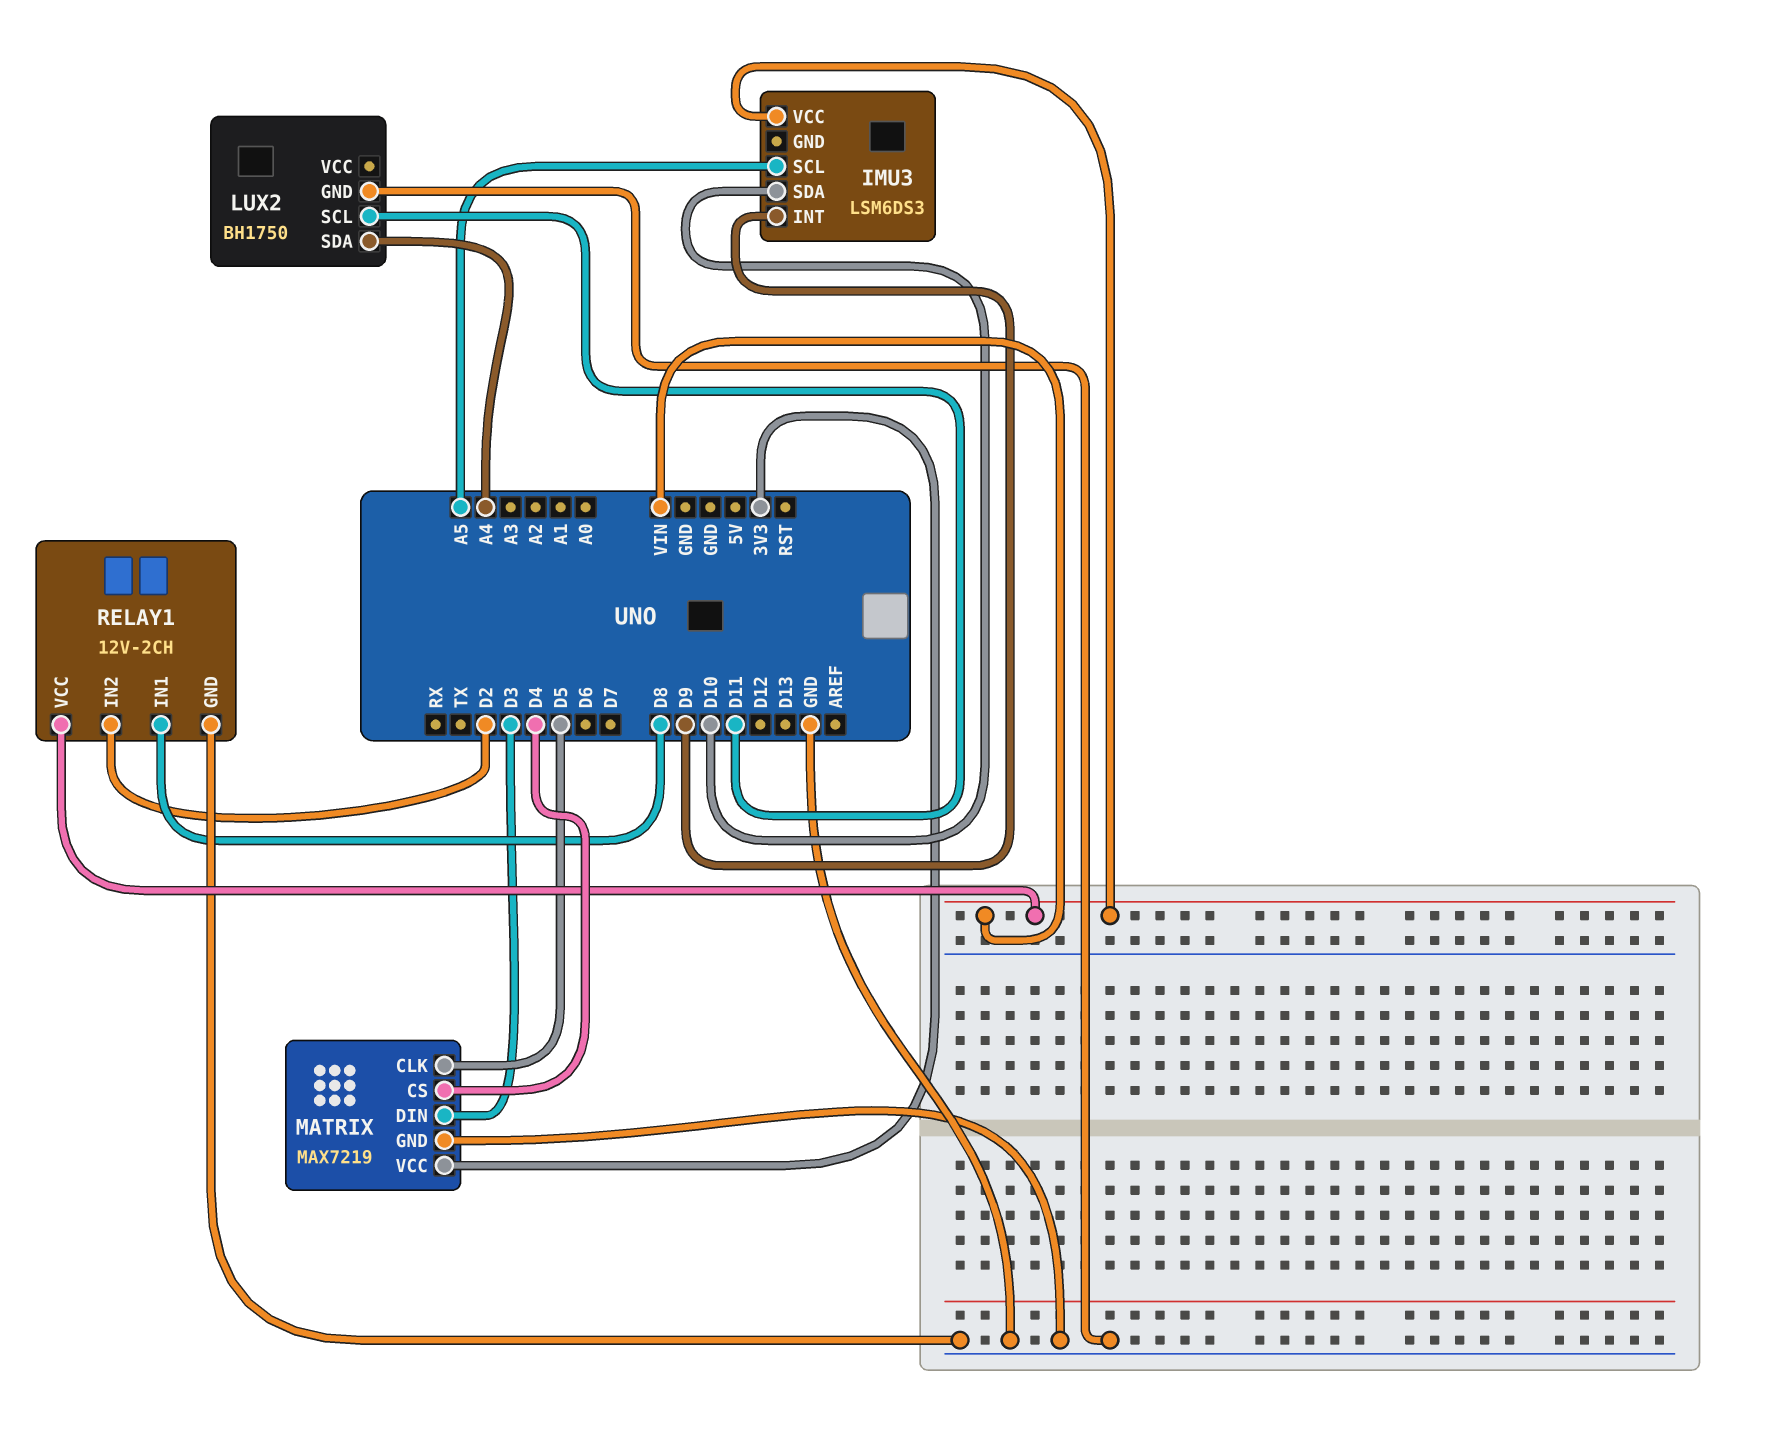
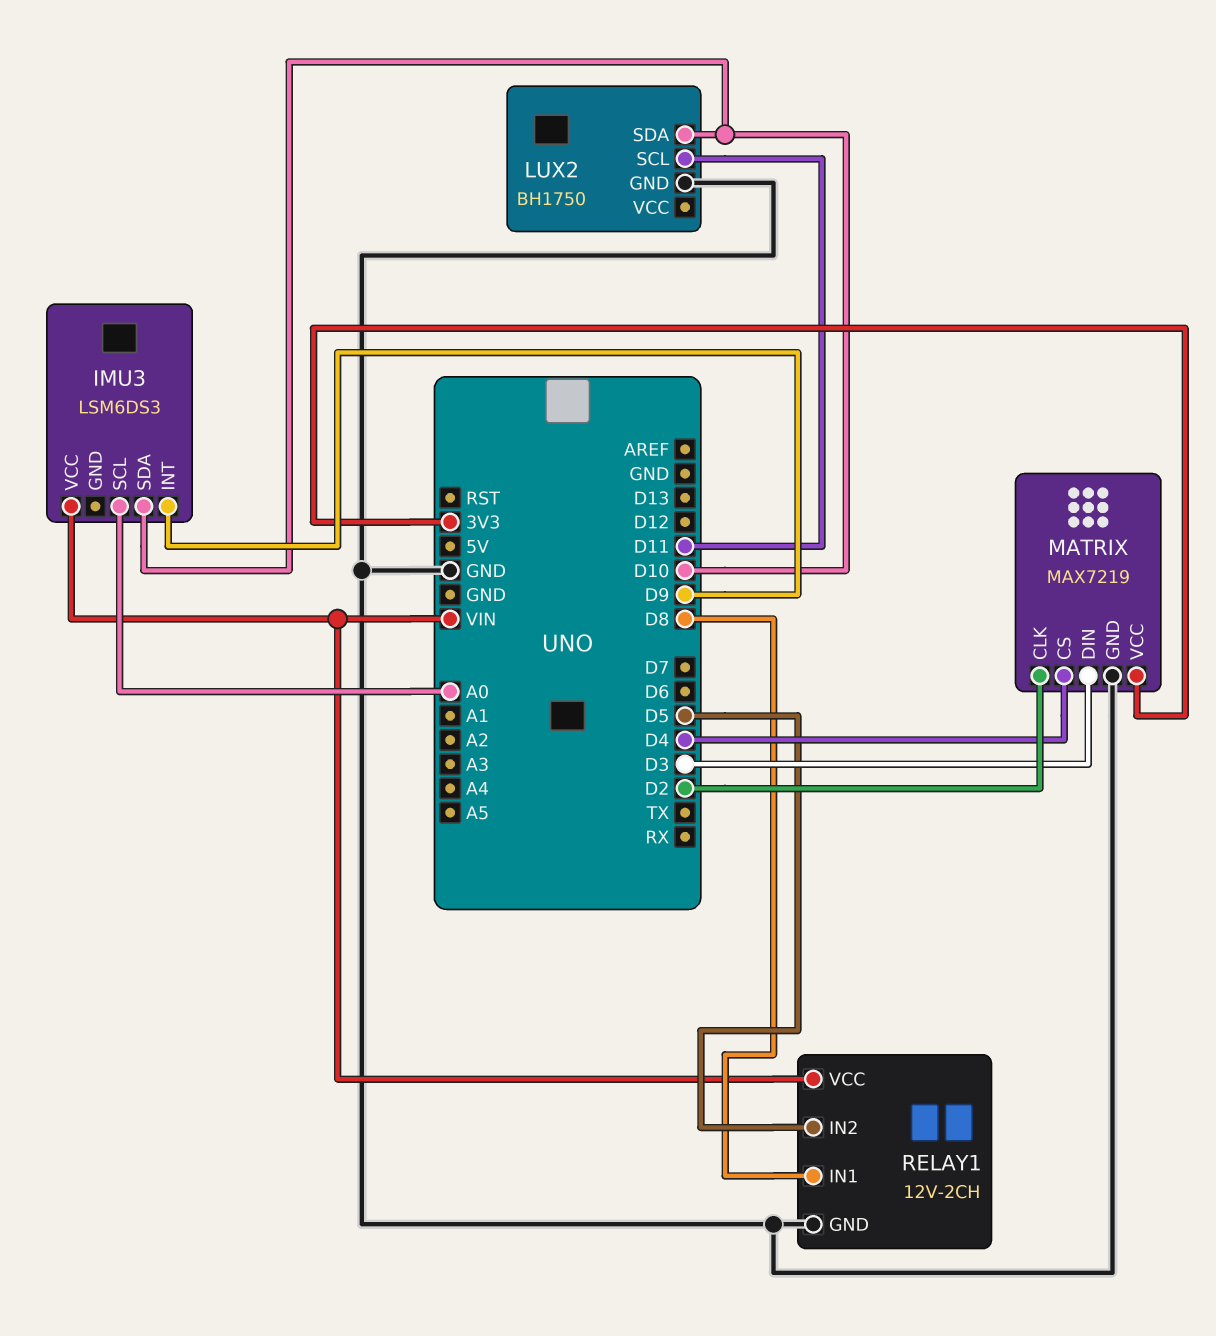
IMU3 pin SCL: A5 -> A0
LUX2 pin SDA: A4 -> D10
MATRIX pin CLK: D5 -> D2
RELAY1 pin IN2: D2 -> D5

